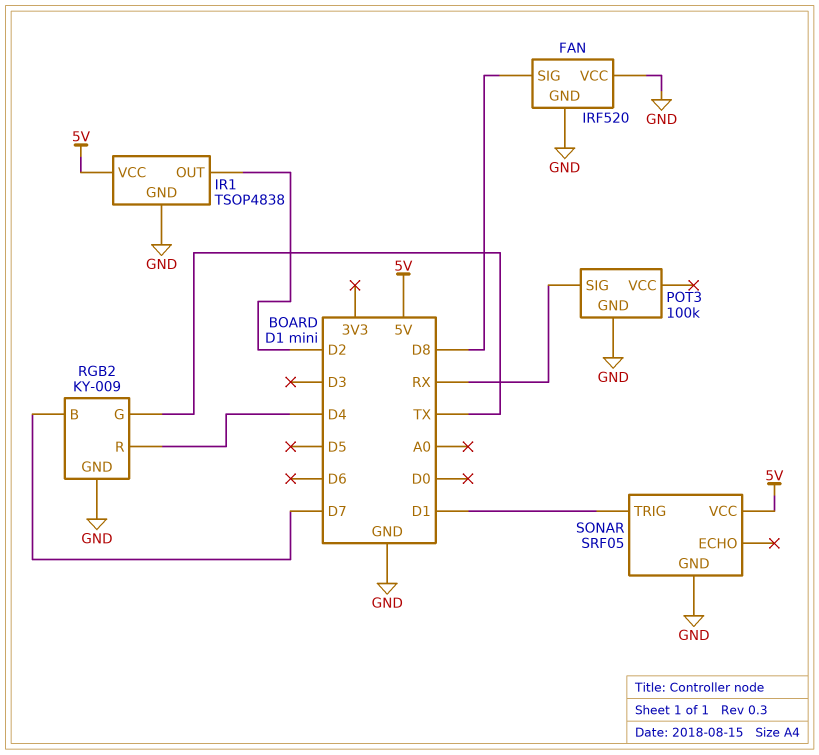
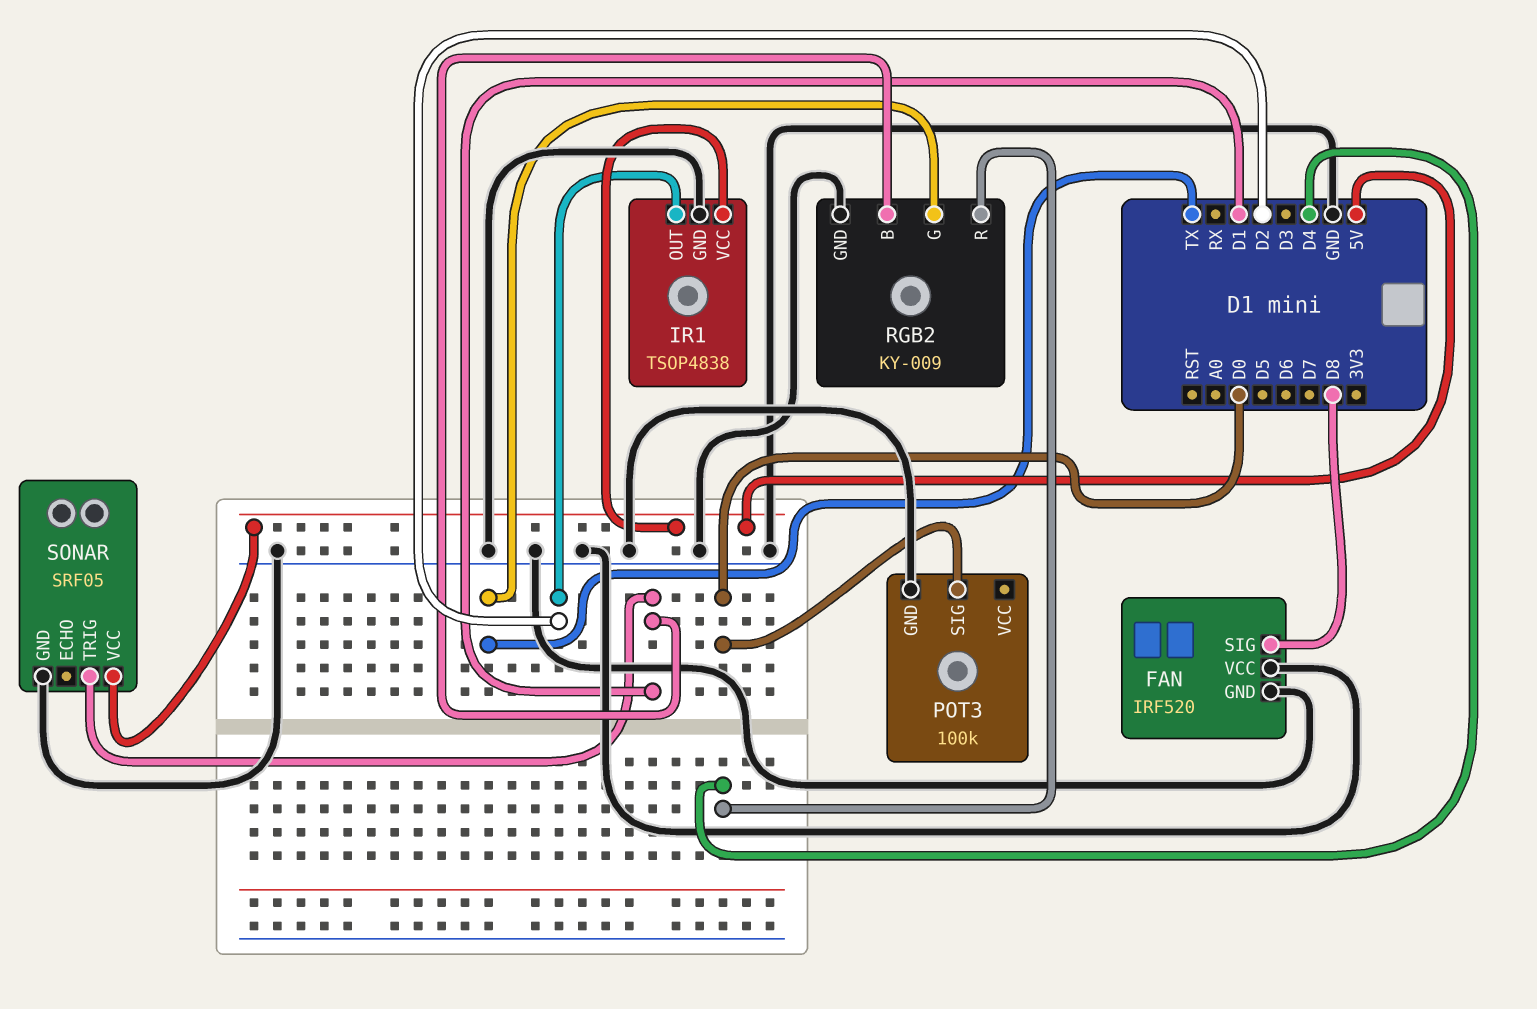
POT3 pin SIG: RX -> D0
RGB2 pin B: D7 -> D1

